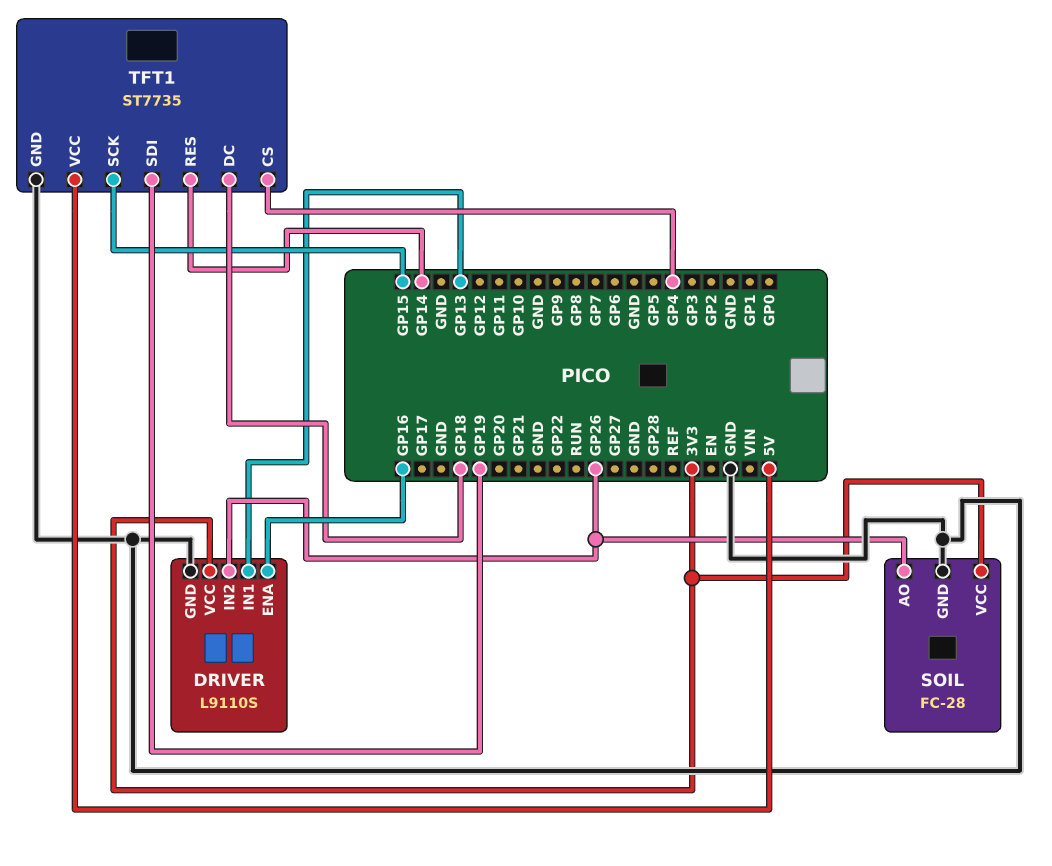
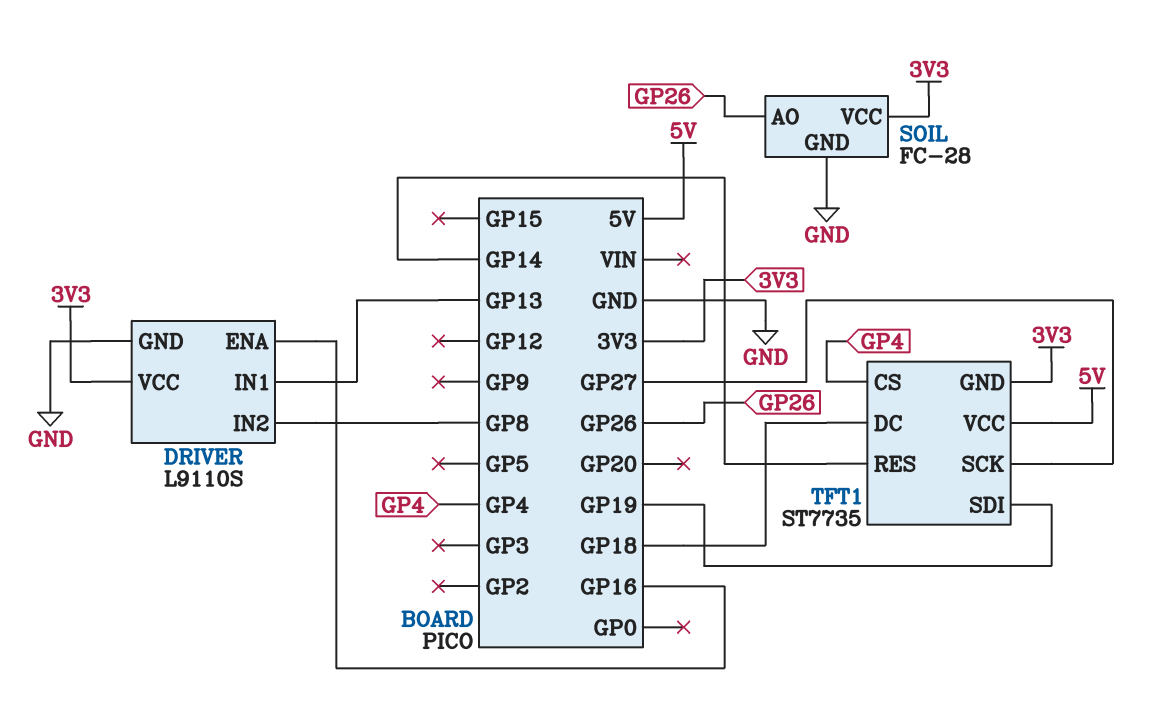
DRIVER pin IN2: GP26 -> GP8
TFT1 pin GND: GND -> 3V3
TFT1 pin SCK: GP15 -> GP27

